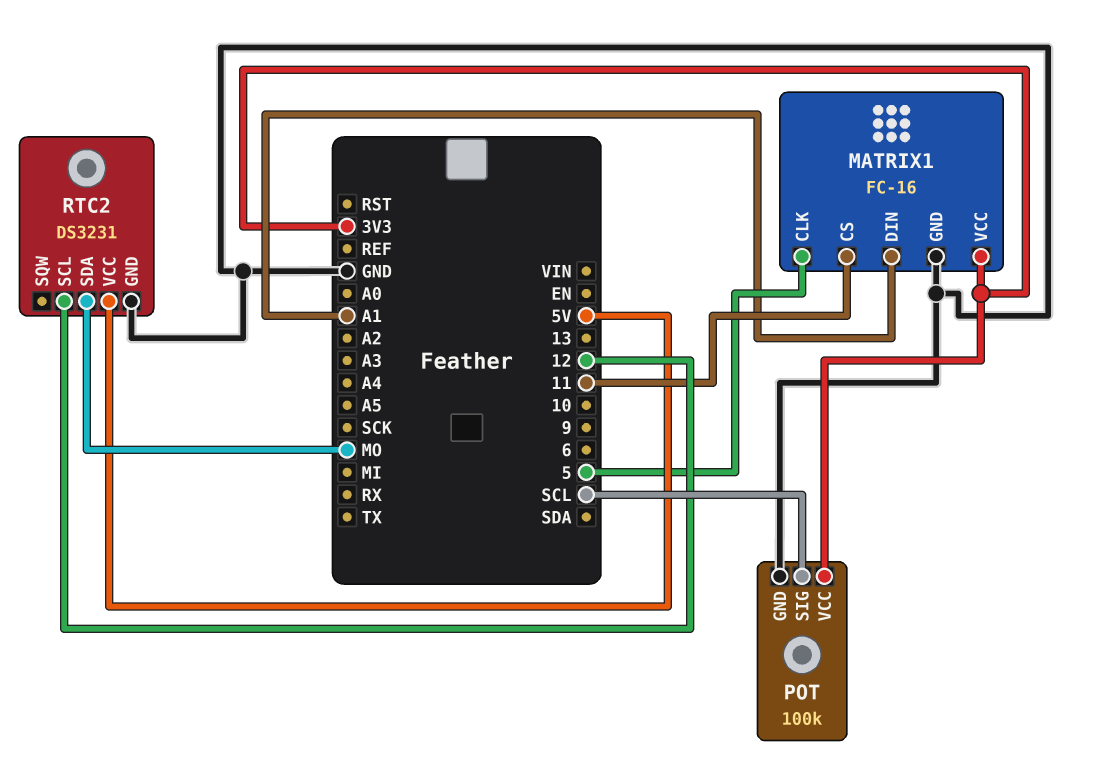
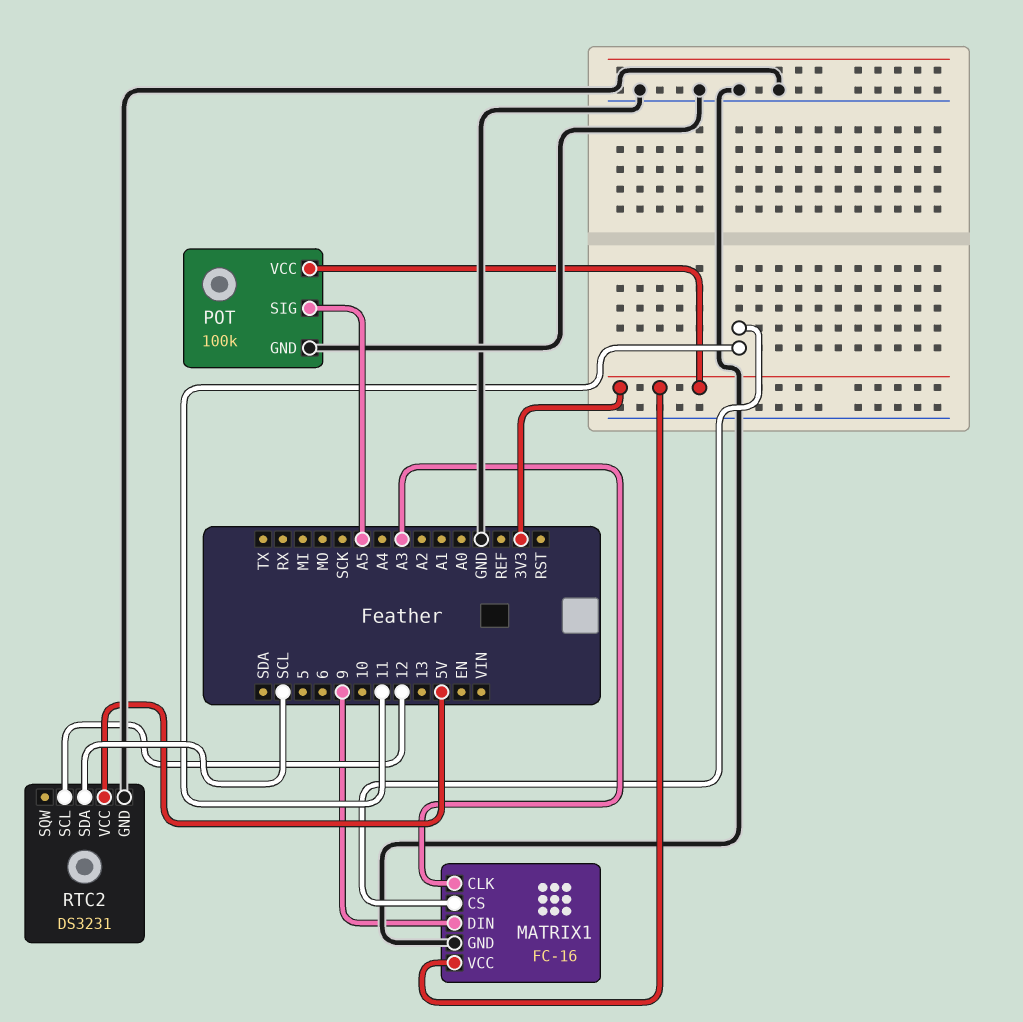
MATRIX1 pin CLK: 5 -> A3
MATRIX1 pin DIN: A1 -> 9
POT pin SIG: SCL -> A5
RTC2 pin SDA: MO -> SCL

